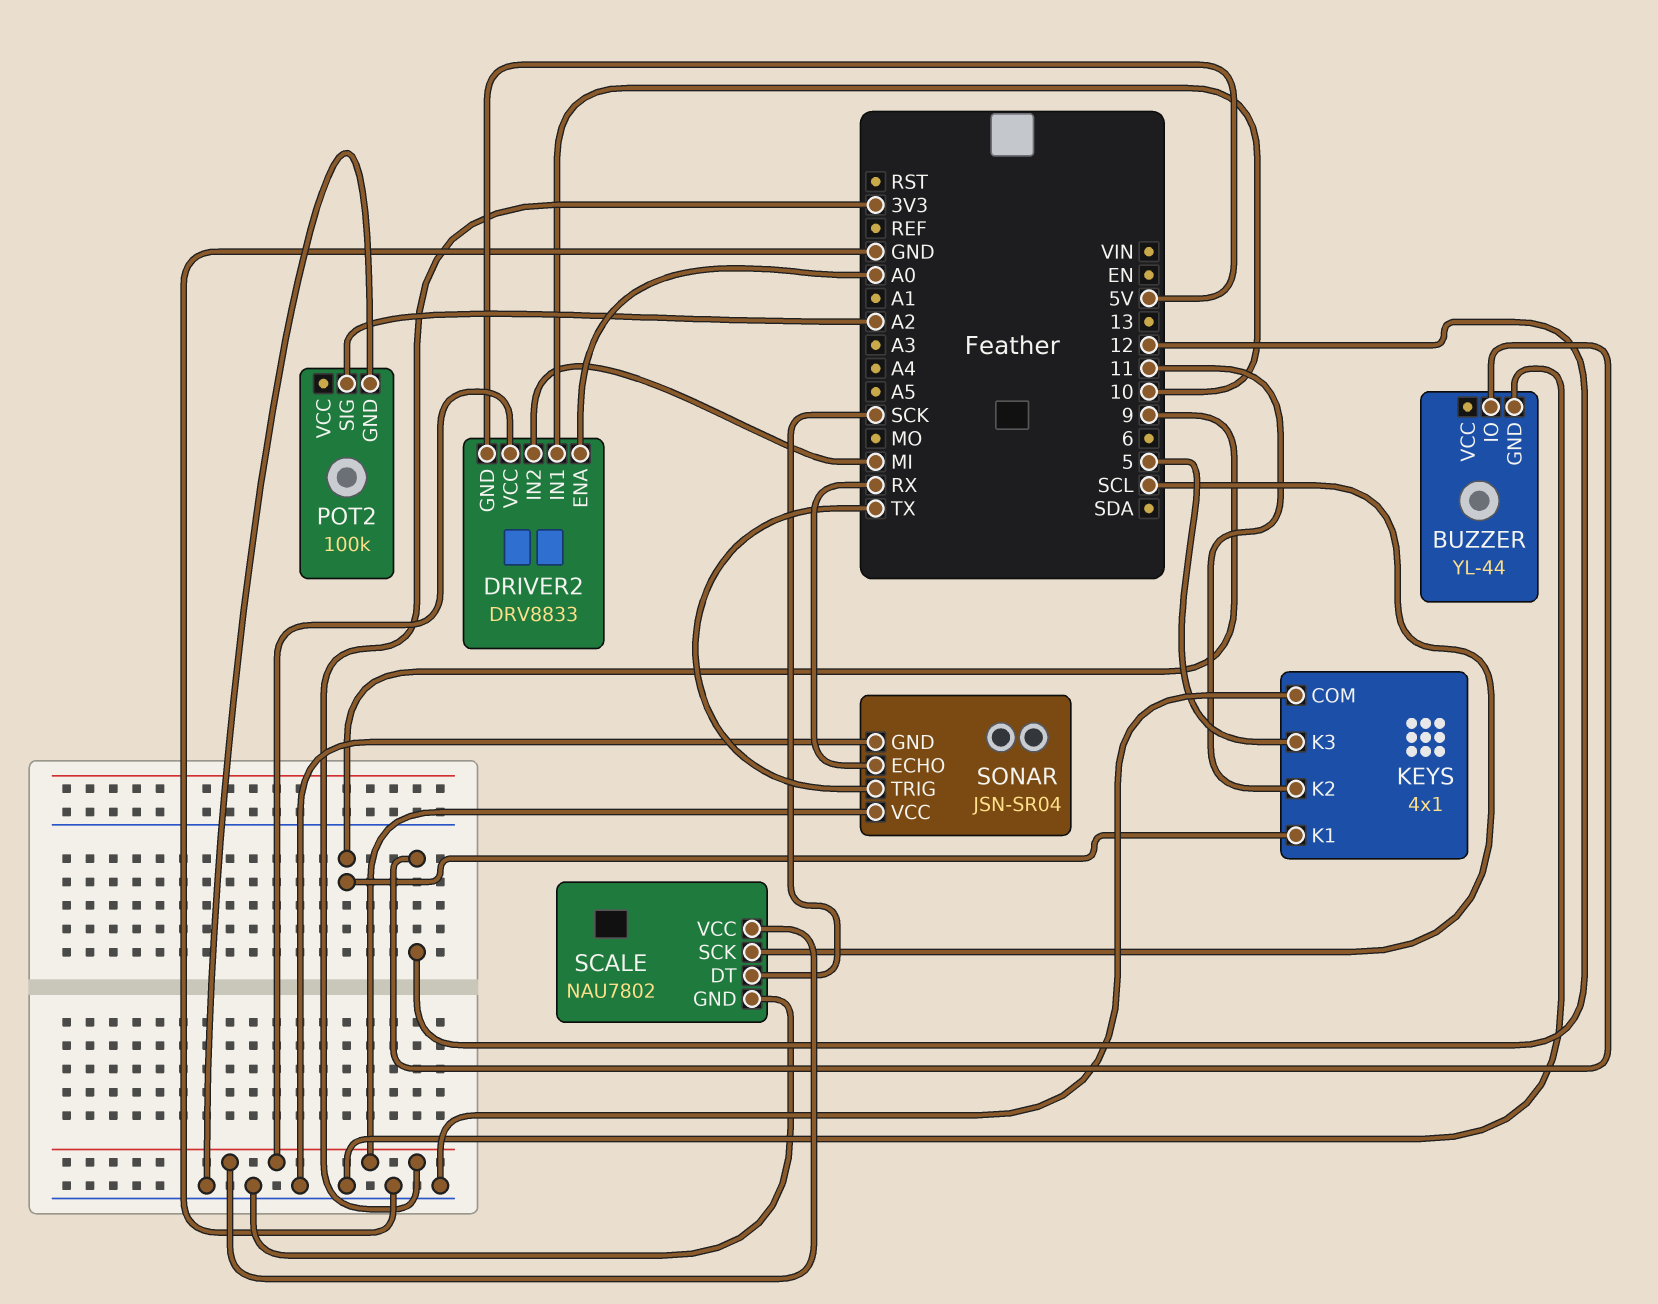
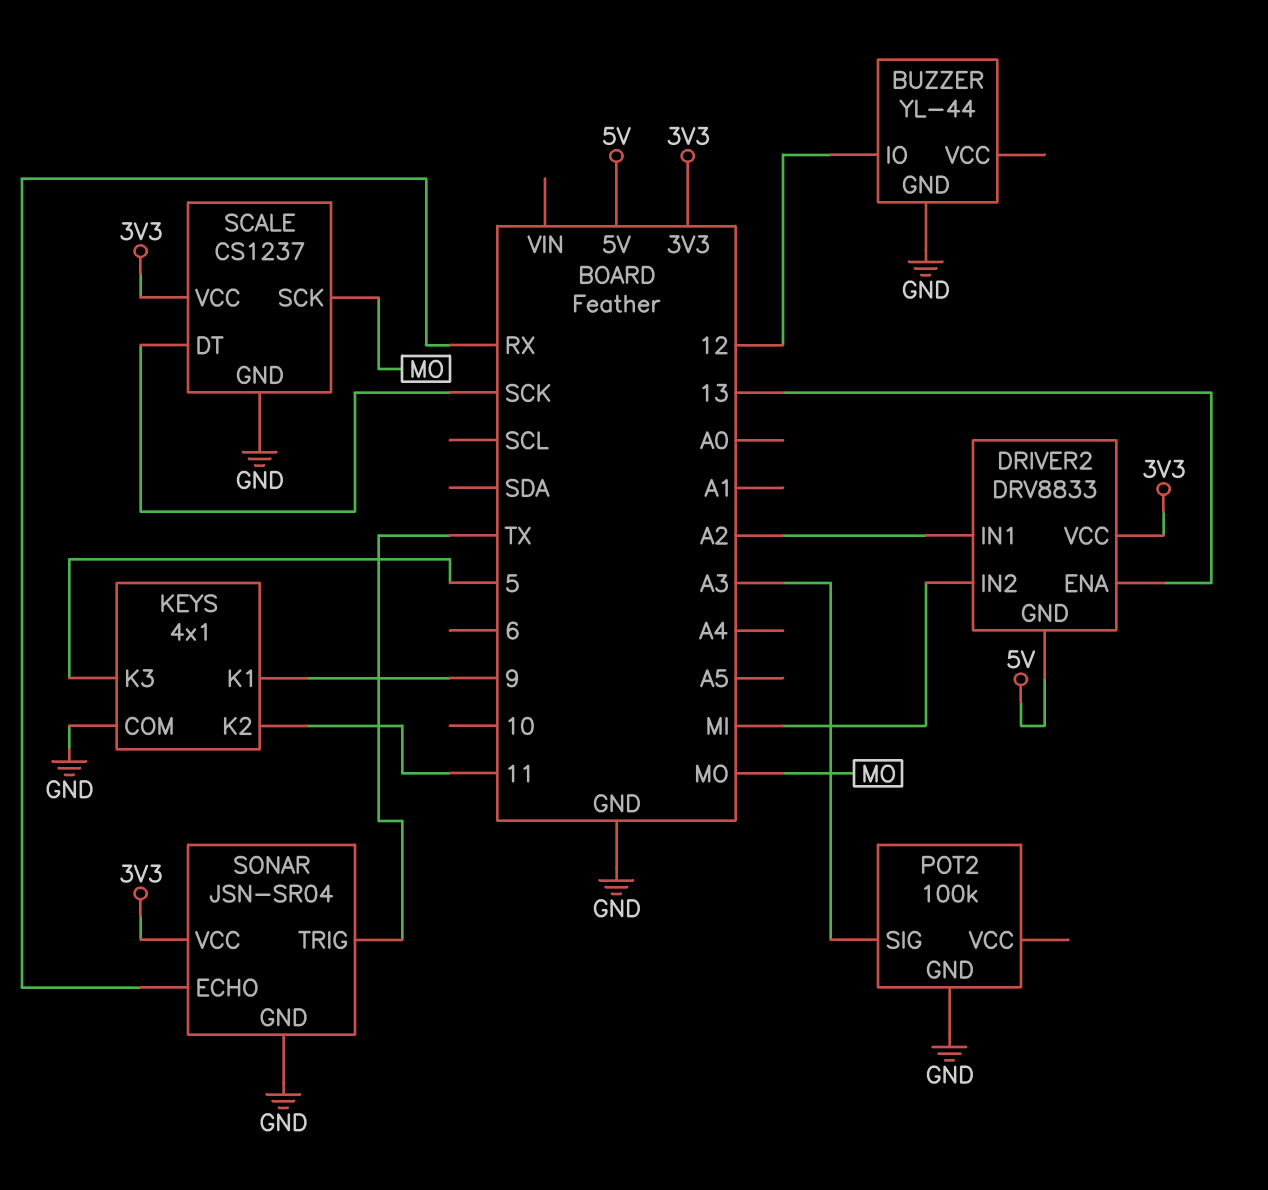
DRIVER2 pin ENA: A0 -> 13
DRIVER2 pin IN1: 10 -> A2
POT2 pin SIG: A2 -> A3
SCALE: NAU7802 -> CS1237
SCALE pin SCK: SCL -> MO

